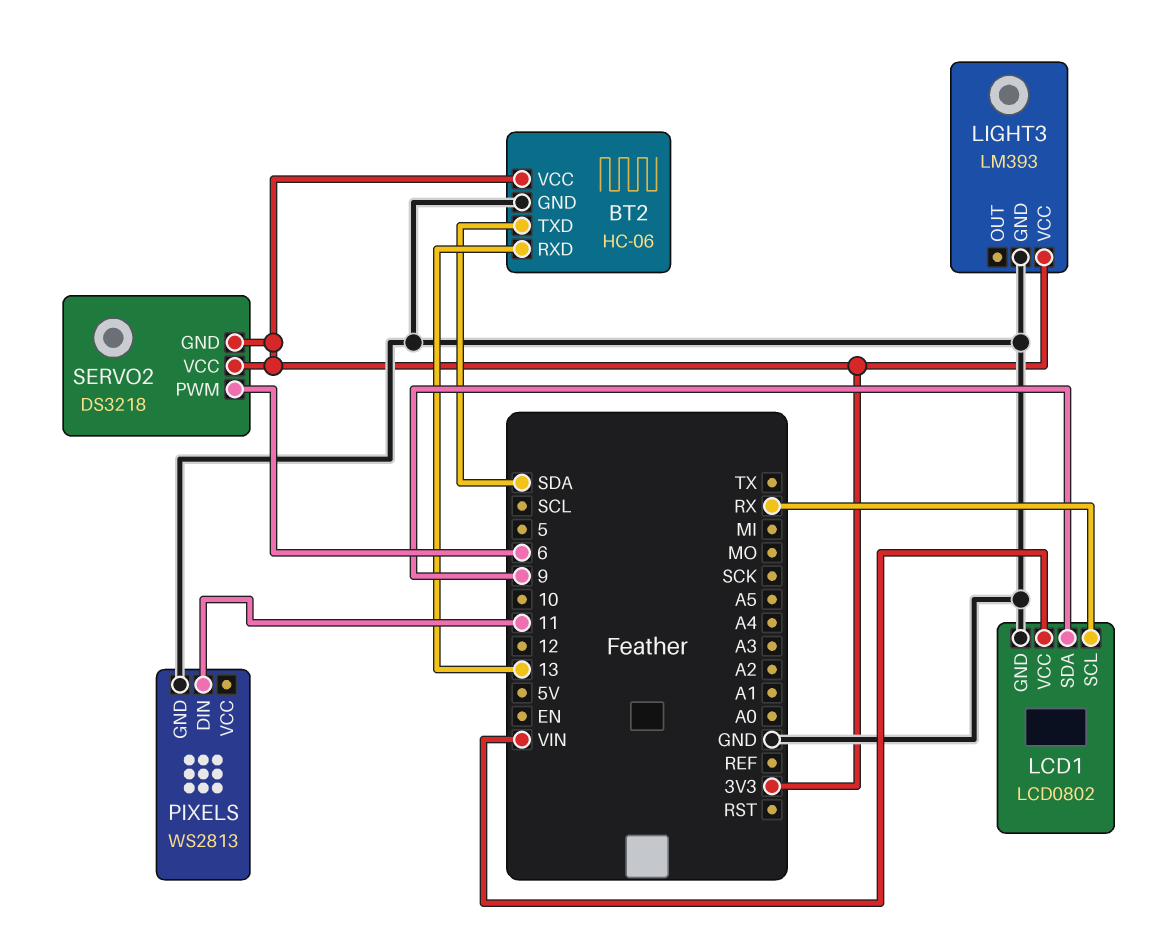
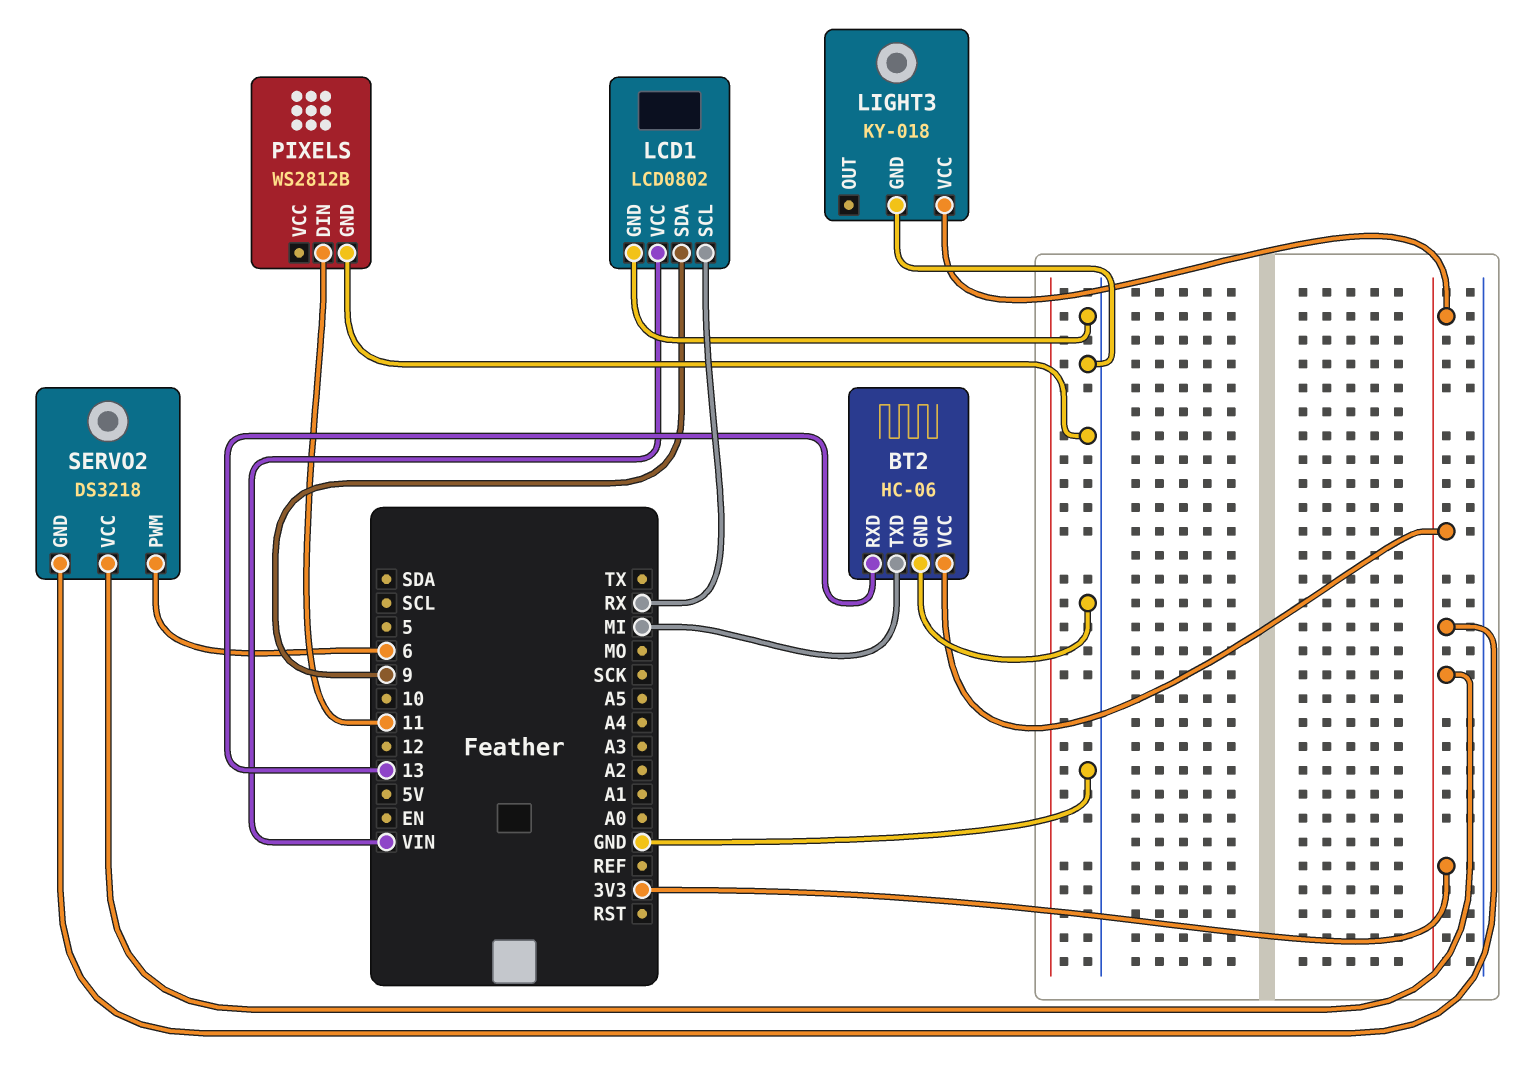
BT2 pin TXD: SDA -> MI
LIGHT3: LM393 -> KY-018
PIXELS: WS2813 -> WS2812B

